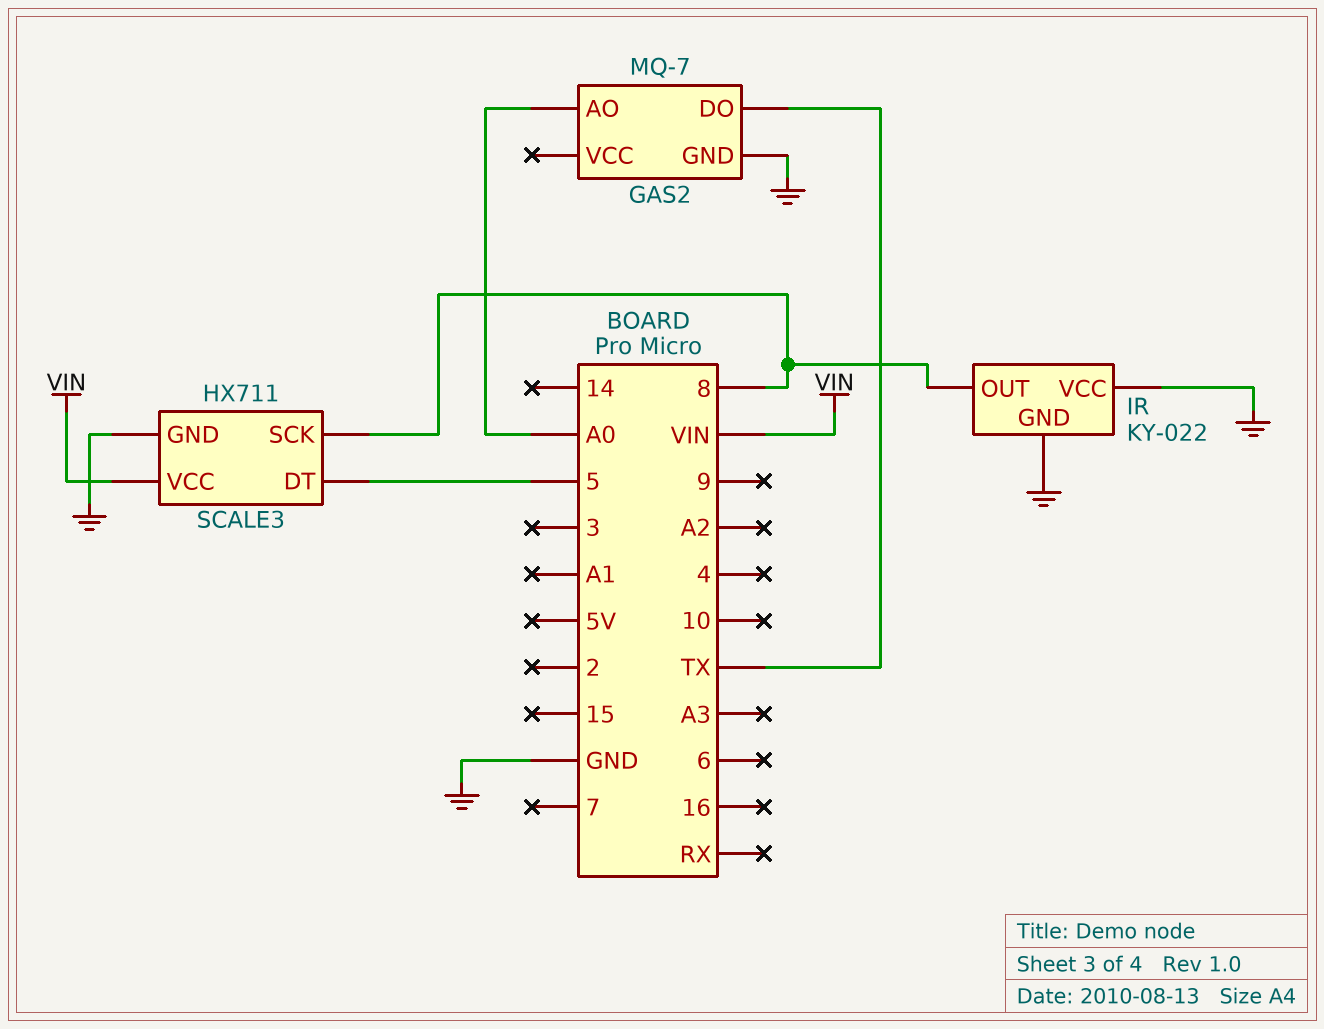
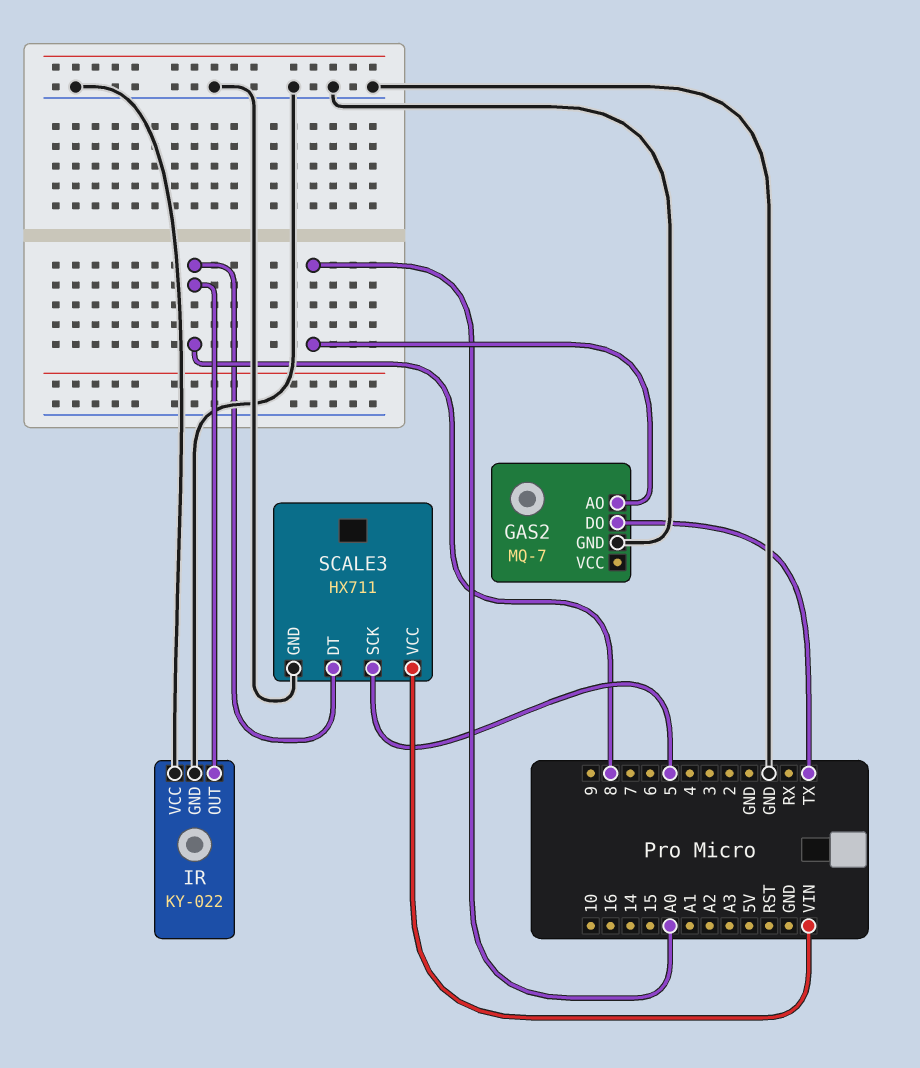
SCALE3 pin DT: 5 -> 8
SCALE3 pin SCK: 8 -> 5

